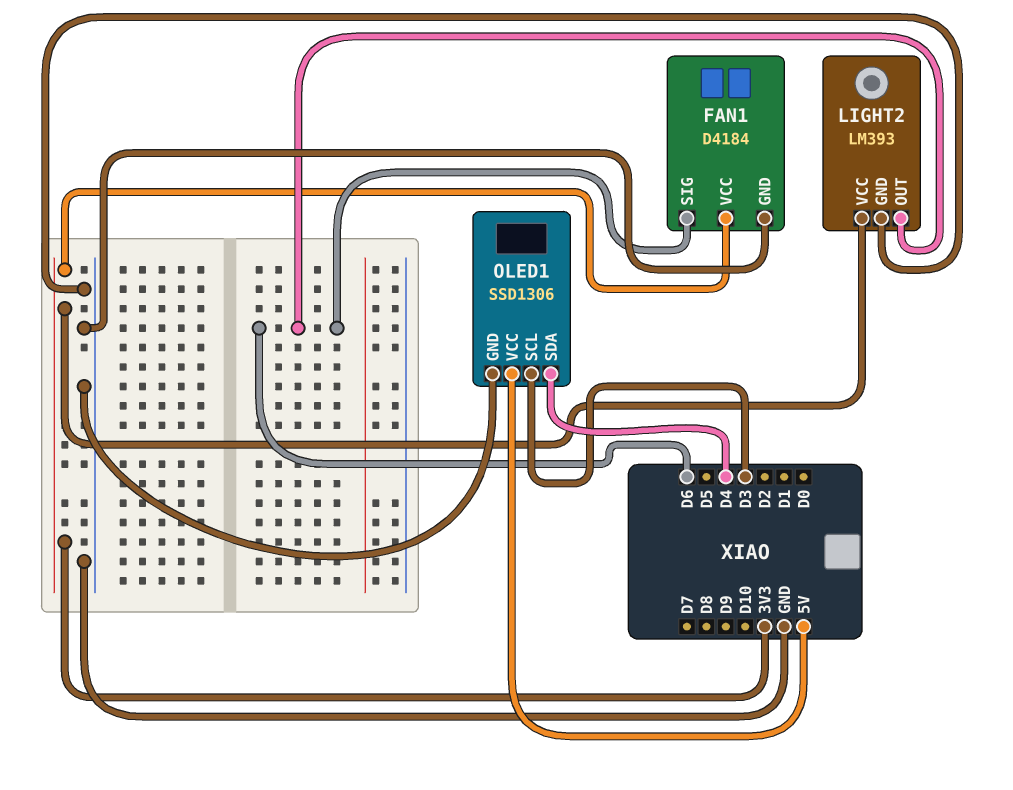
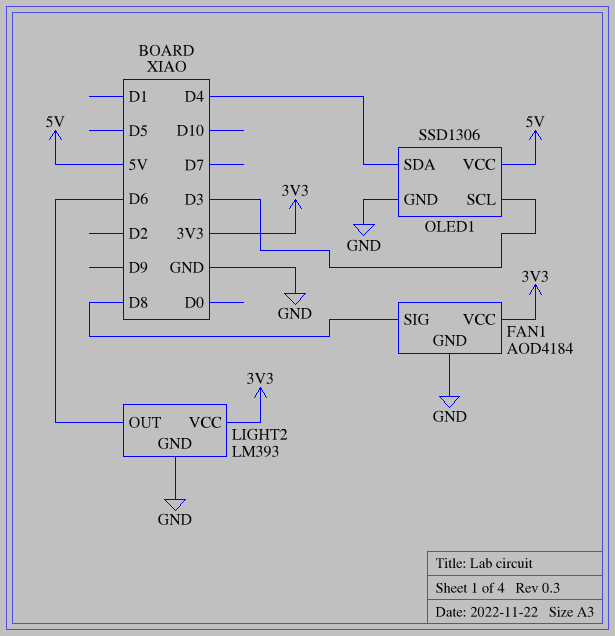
FAN1: D4184 -> AOD4184
FAN1 pin SIG: D6 -> D8

